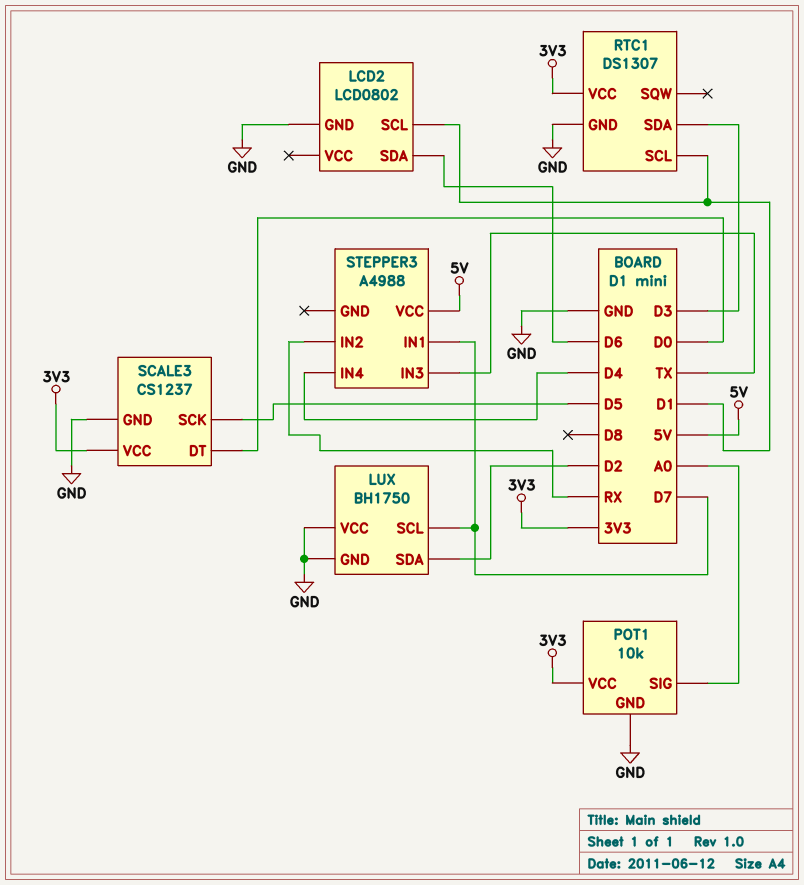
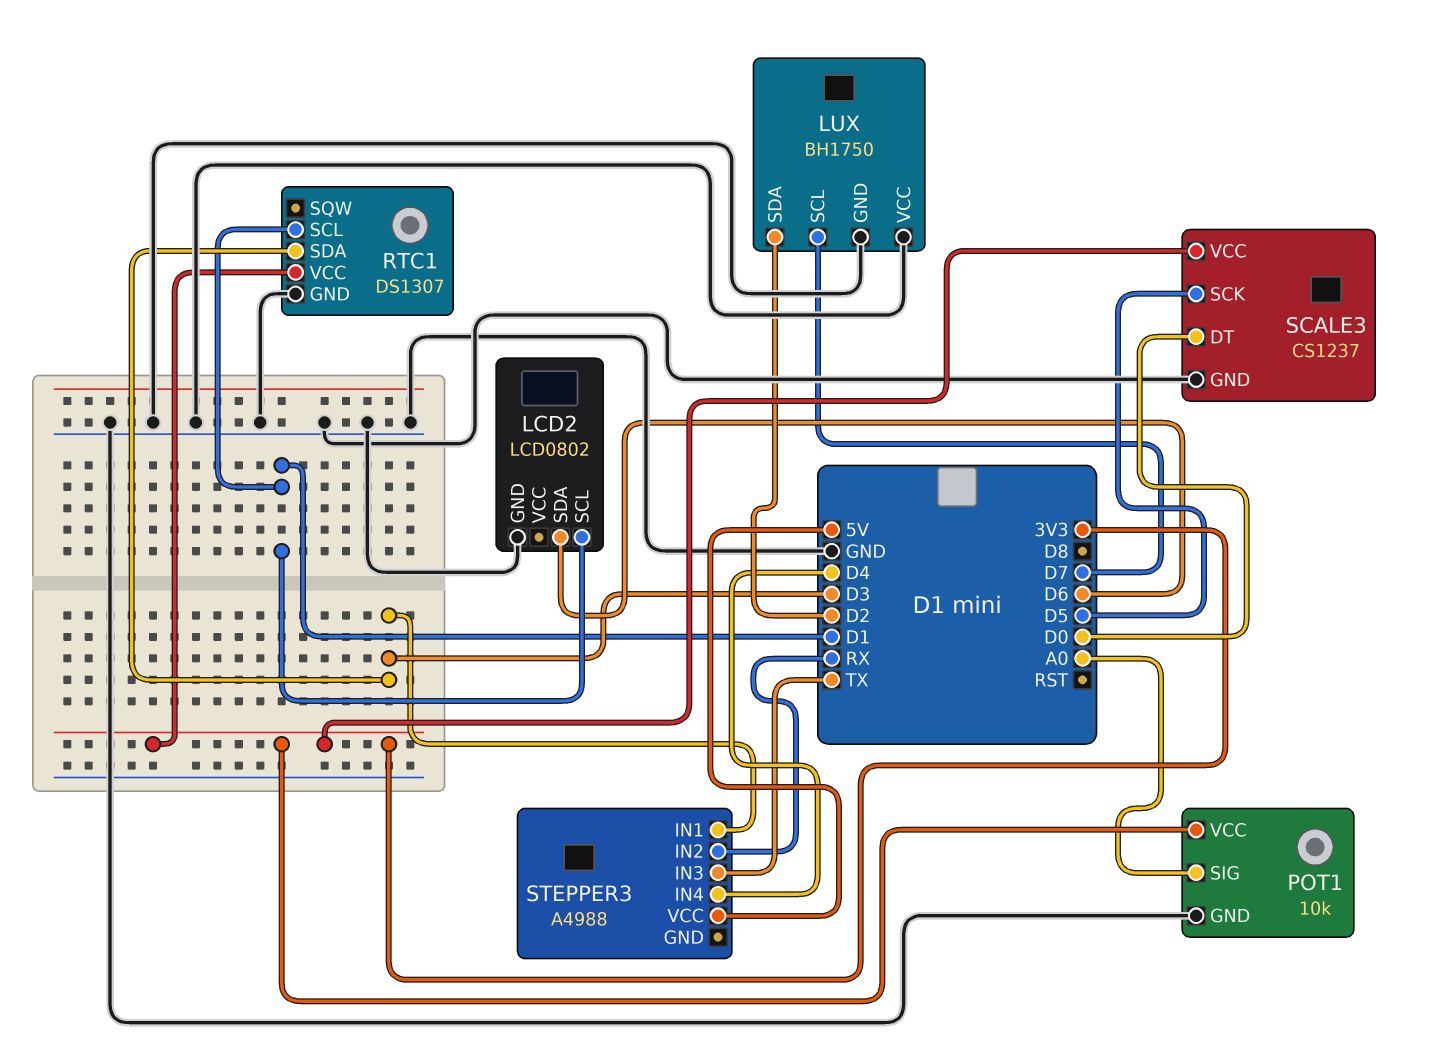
STEPPER3 pin IN1: D7 -> D3

